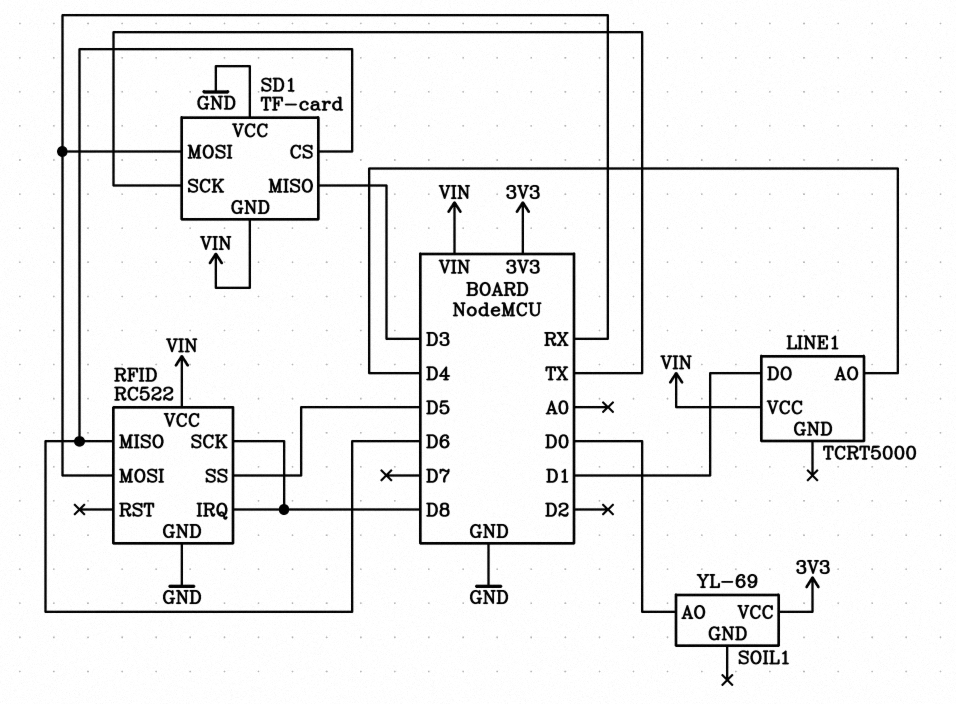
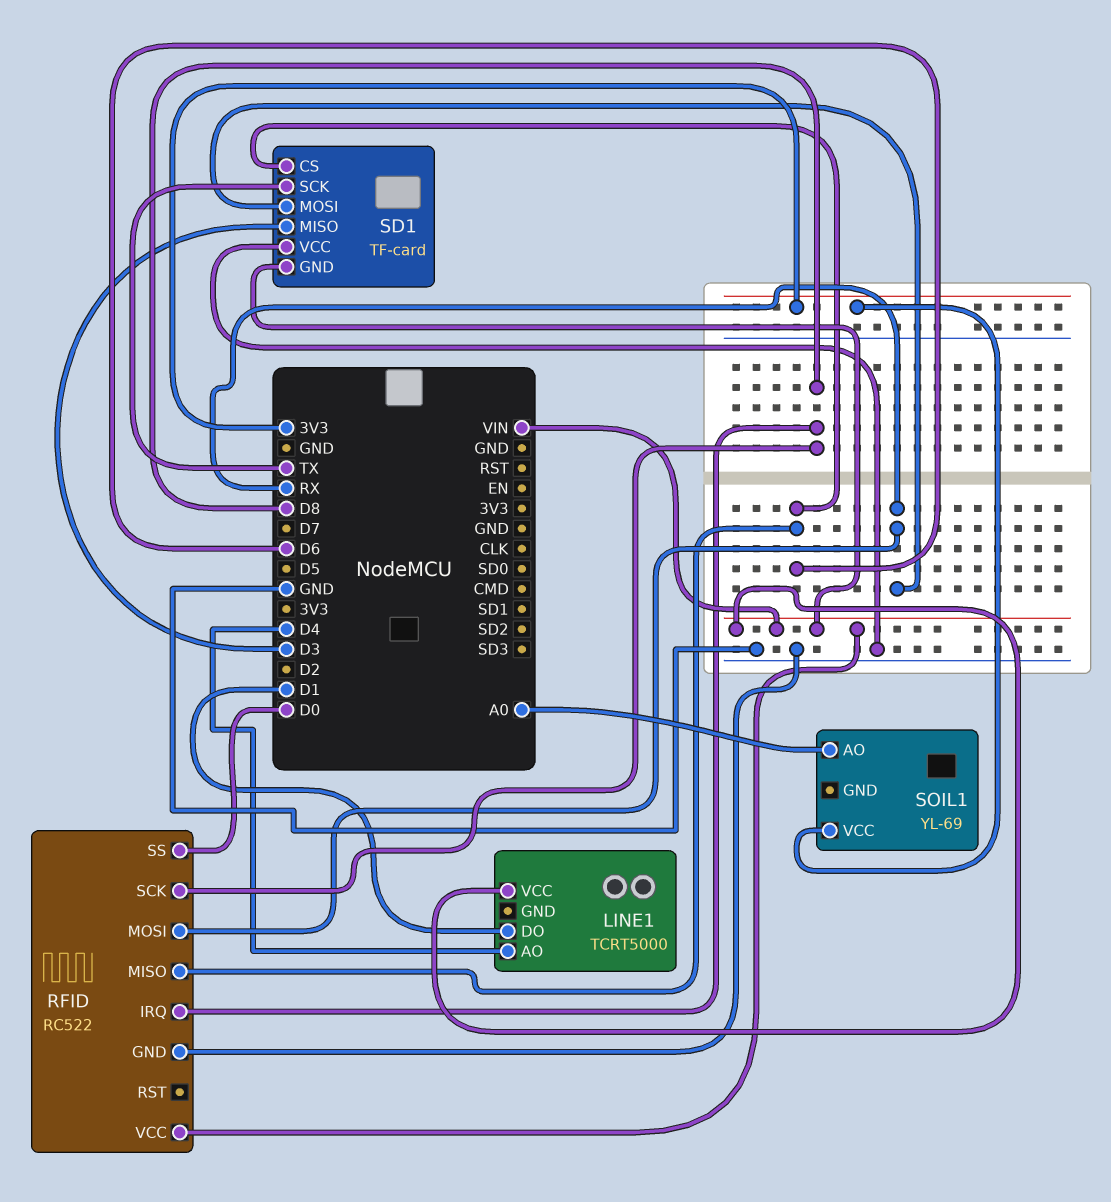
RFID pin SS: D5 -> D0
SOIL1 pin AO: D0 -> A0

